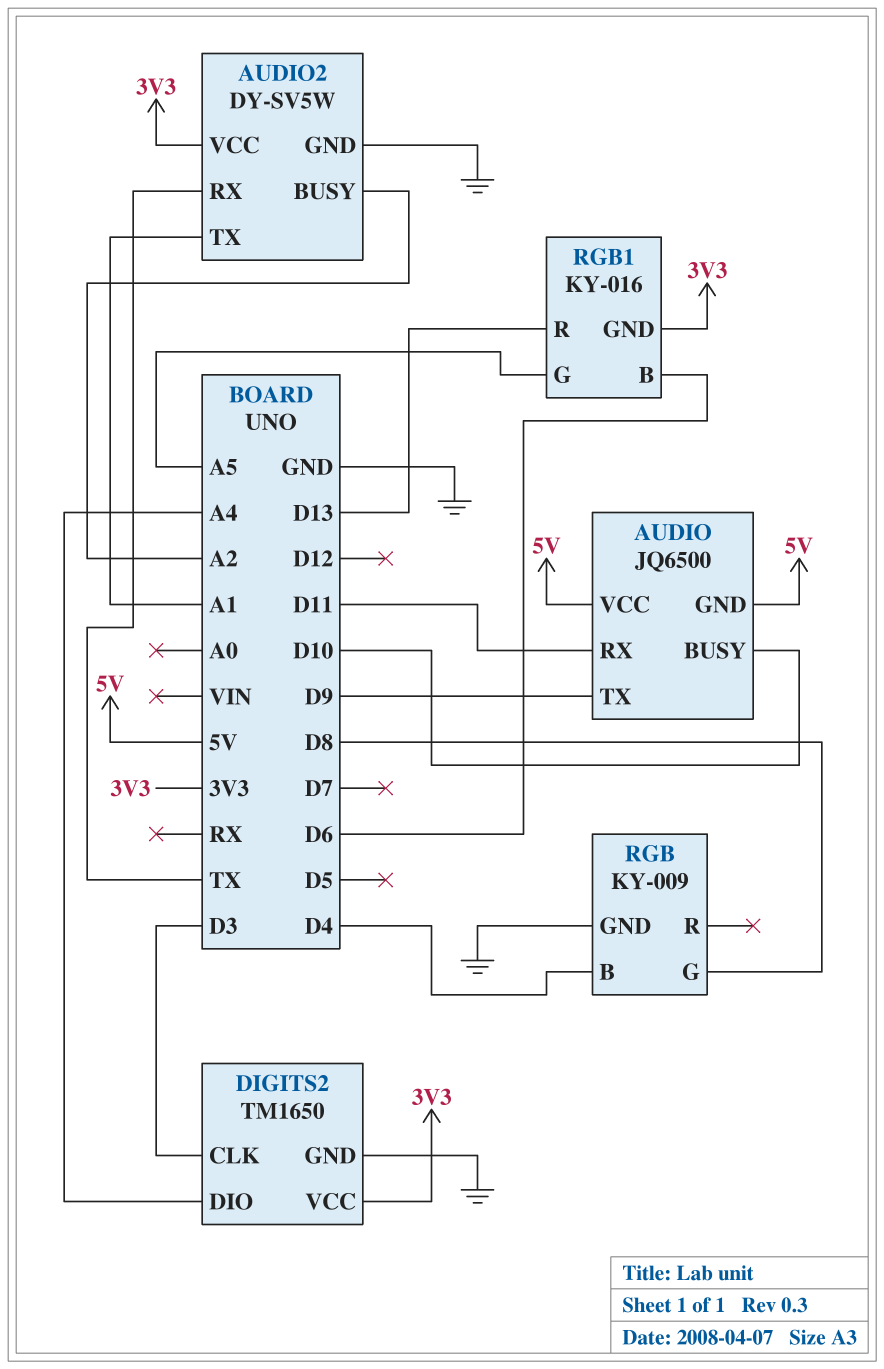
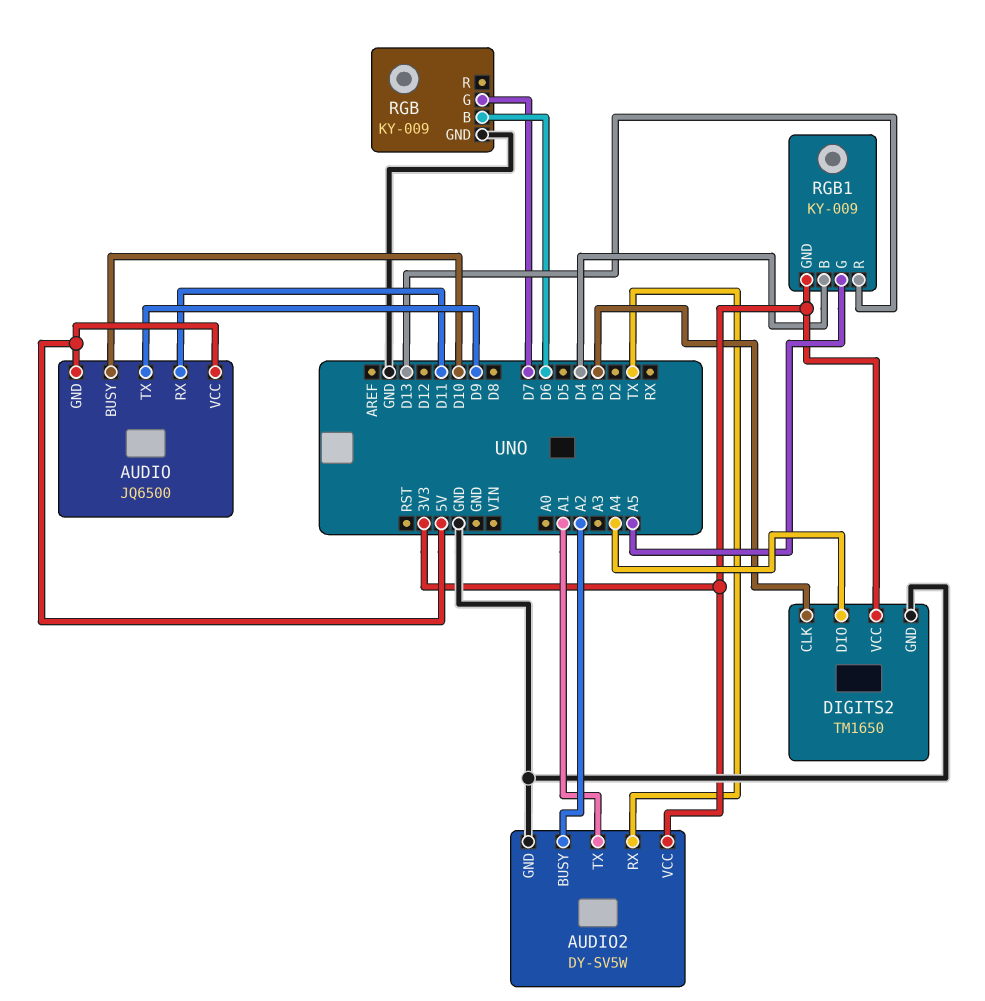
RGB pin B: D4 -> D6
RGB pin G: D8 -> D7
RGB1: KY-016 -> KY-009
RGB1 pin B: D6 -> D4

